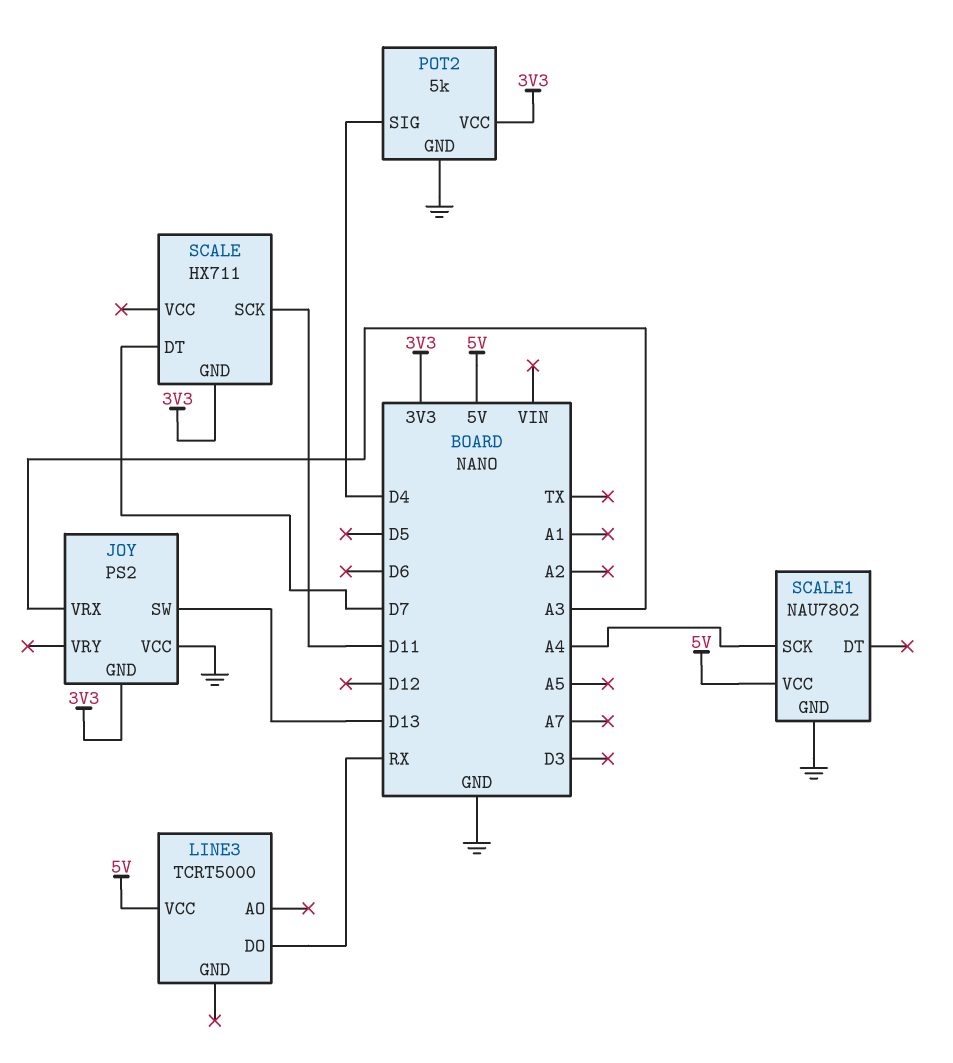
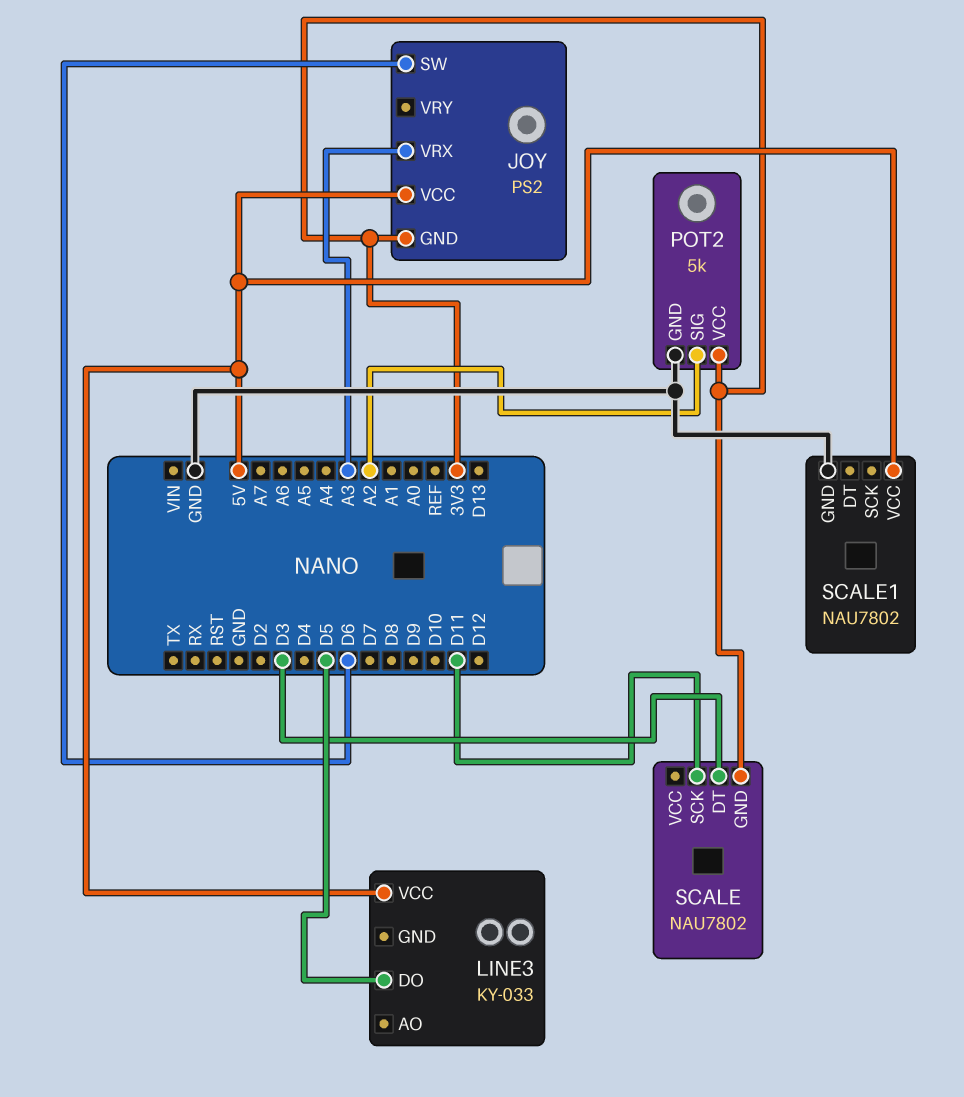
JOY pin SW: D13 -> D6
JOY pin VCC: GND -> 5V
LINE3: TCRT5000 -> KY-033
LINE3 pin DO: RX -> D5
POT2 pin SIG: D4 -> A2
SCALE: HX711 -> NAU7802
SCALE pin DT: D7 -> D3
SCALE1 pin SCK: A4 -> none

